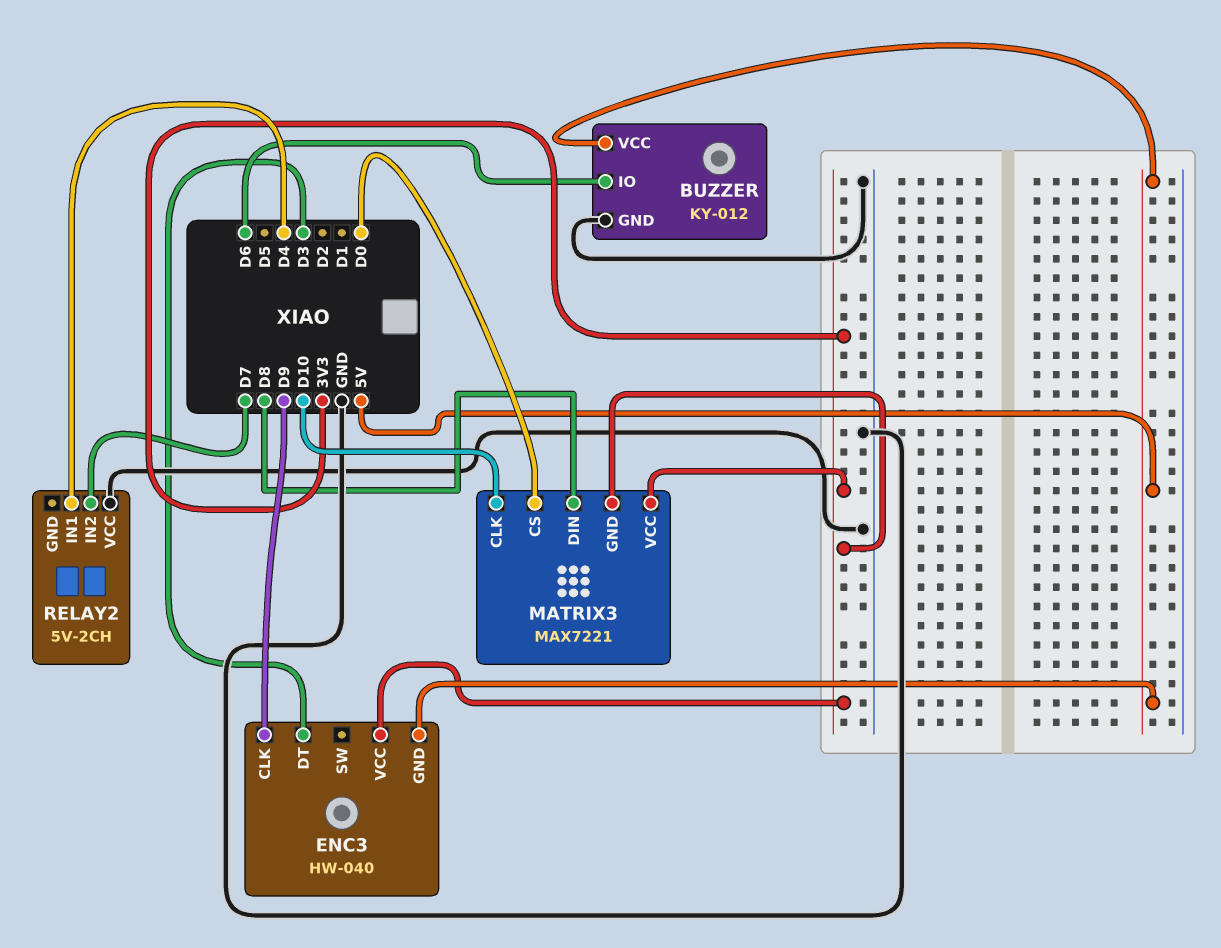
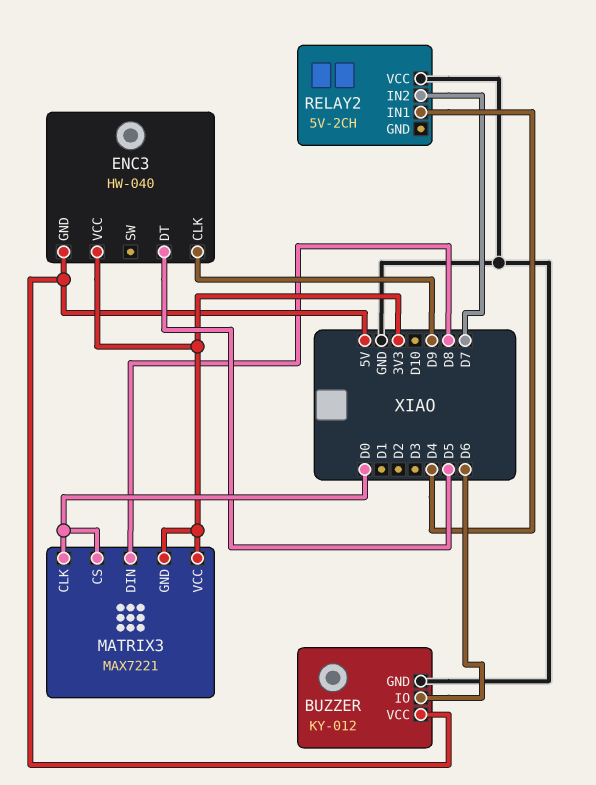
ENC3 pin DT: D3 -> D5
MATRIX3 pin CLK: D10 -> D0

